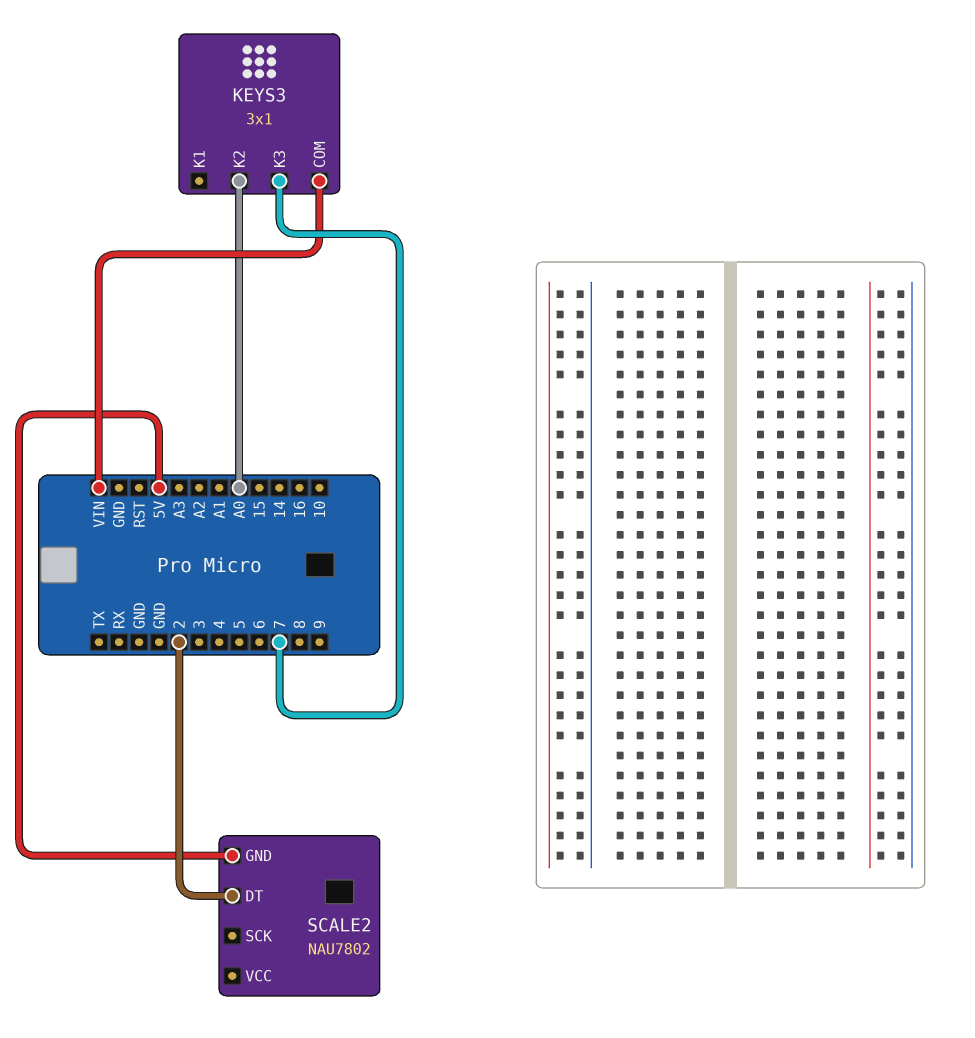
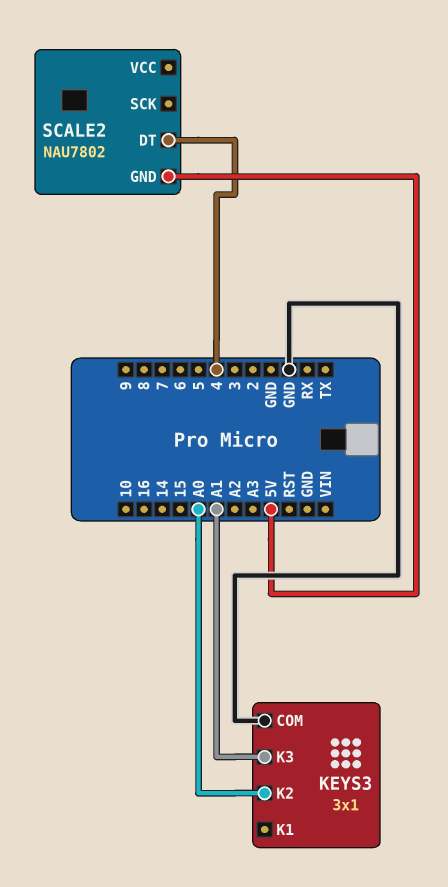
KEYS3 pin COM: VIN -> GND
KEYS3 pin K3: 7 -> A1
SCALE2 pin DT: 2 -> 4

